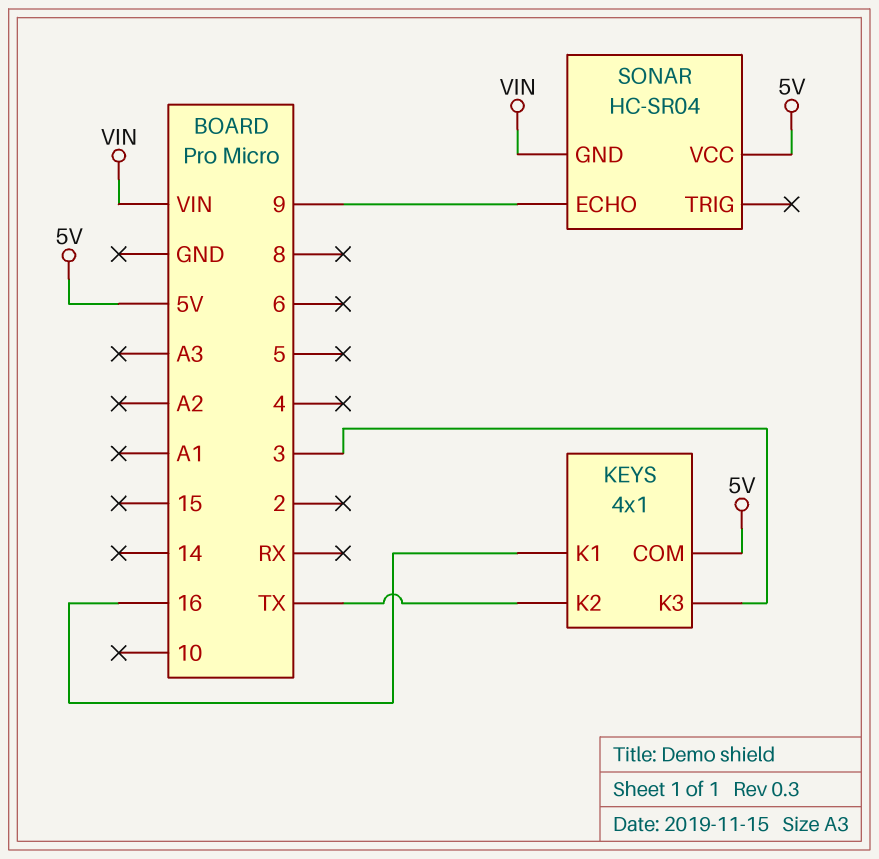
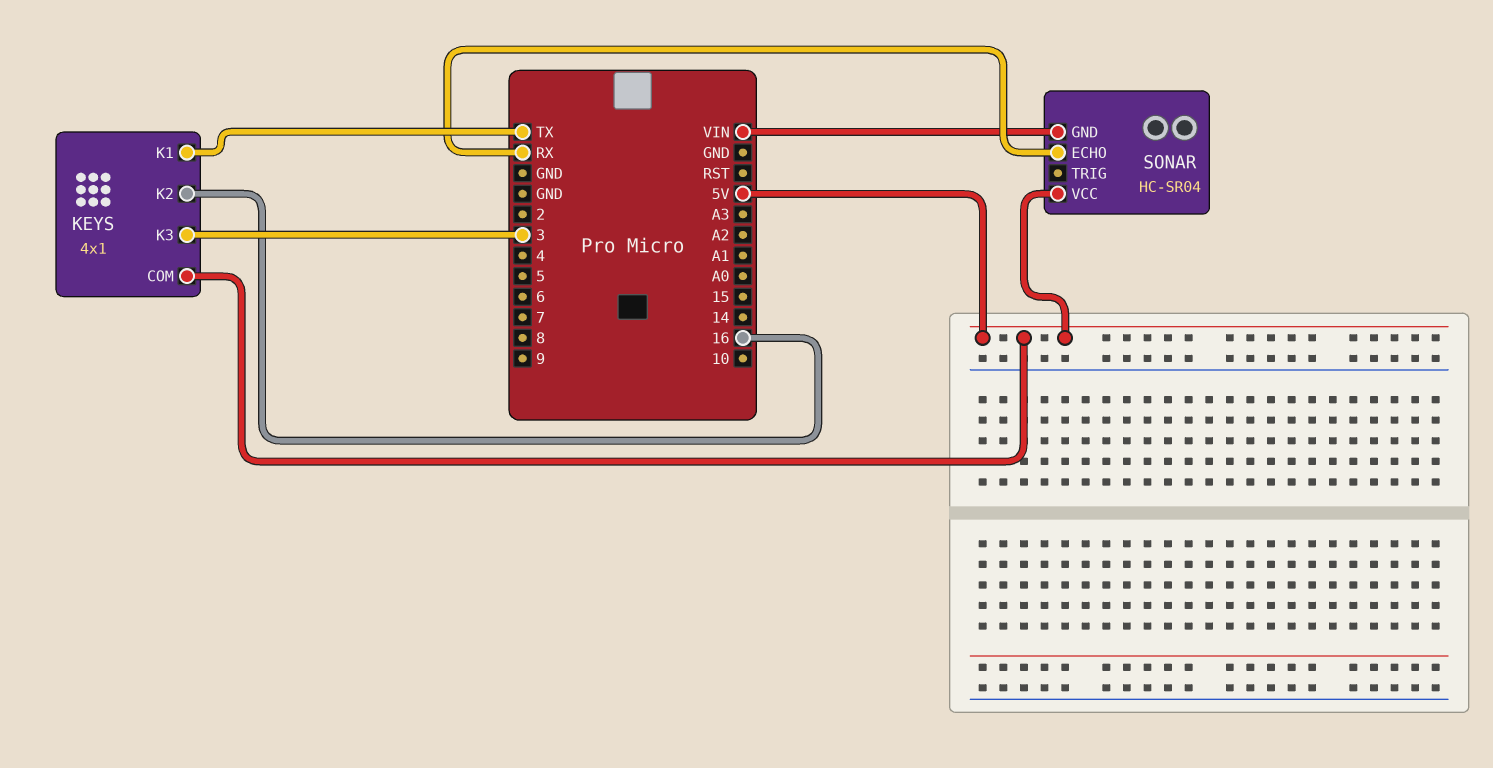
KEYS pin K1: 16 -> TX
KEYS pin K2: TX -> 16
SONAR pin ECHO: 9 -> RX

